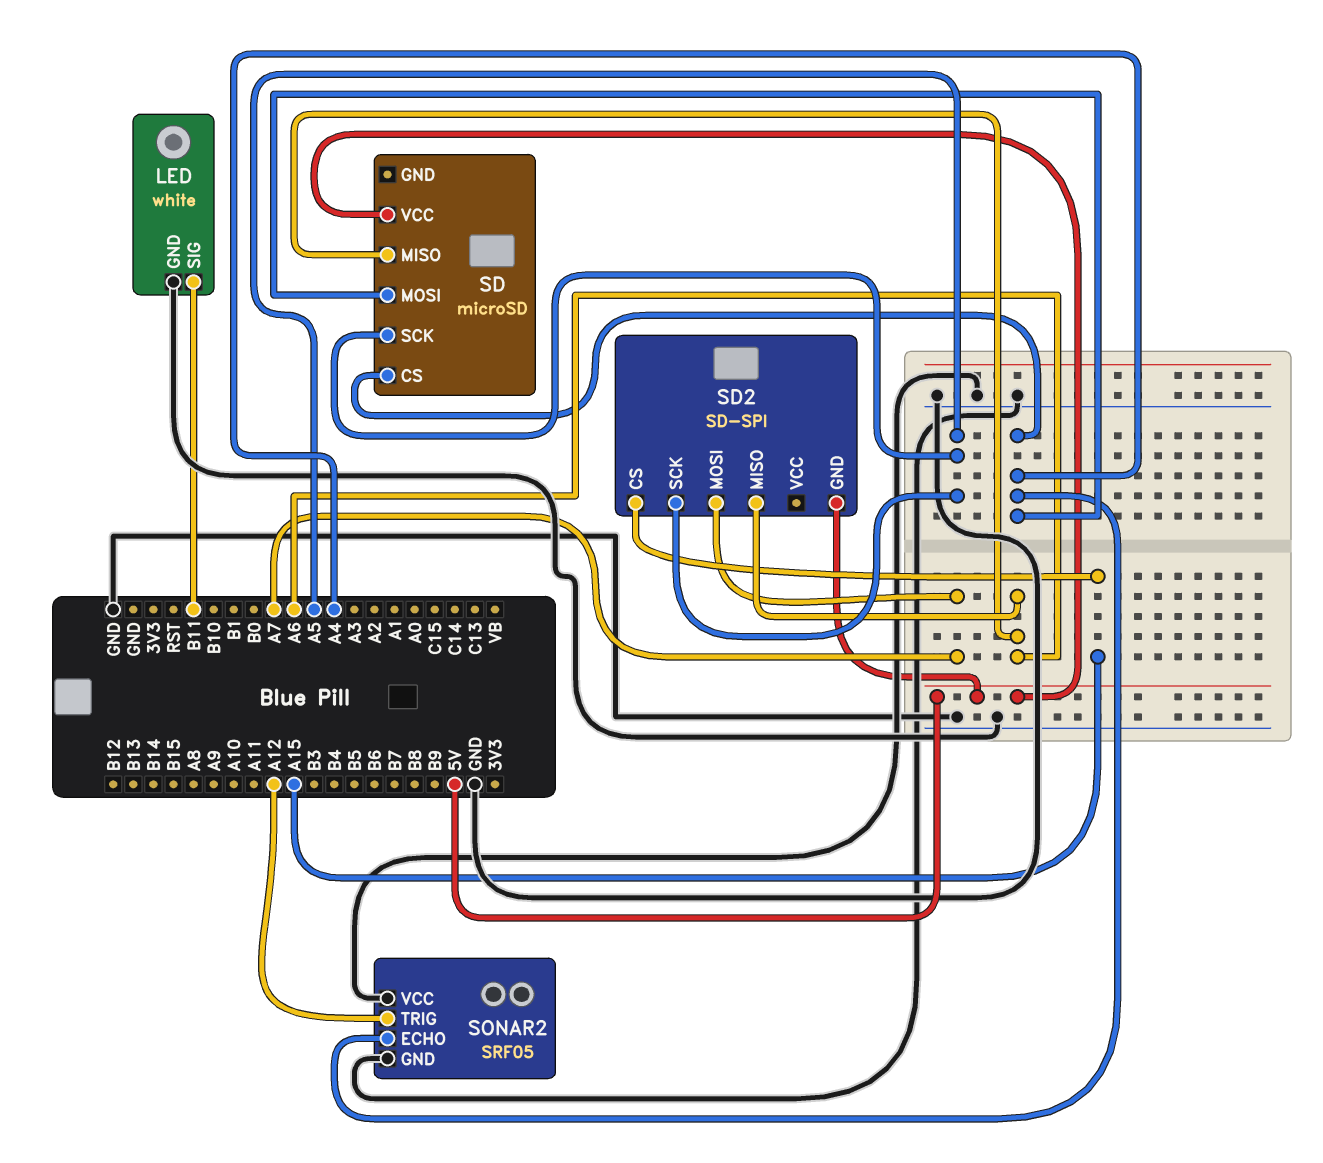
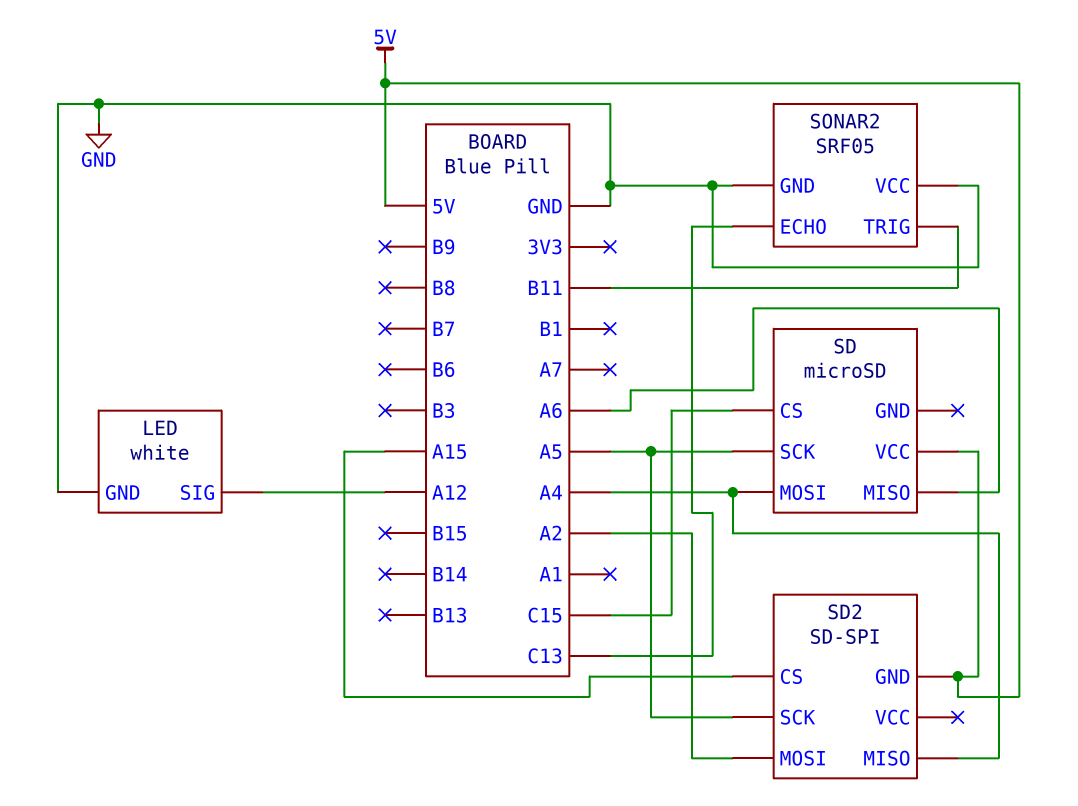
LED pin SIG: B11 -> A12
SD pin CS: A4 -> C15
SD2 pin MISO: A6 -> A4
SD2 pin MOSI: A7 -> A2
SONAR2 pin ECHO: A4 -> C13
SONAR2 pin TRIG: A12 -> B11

